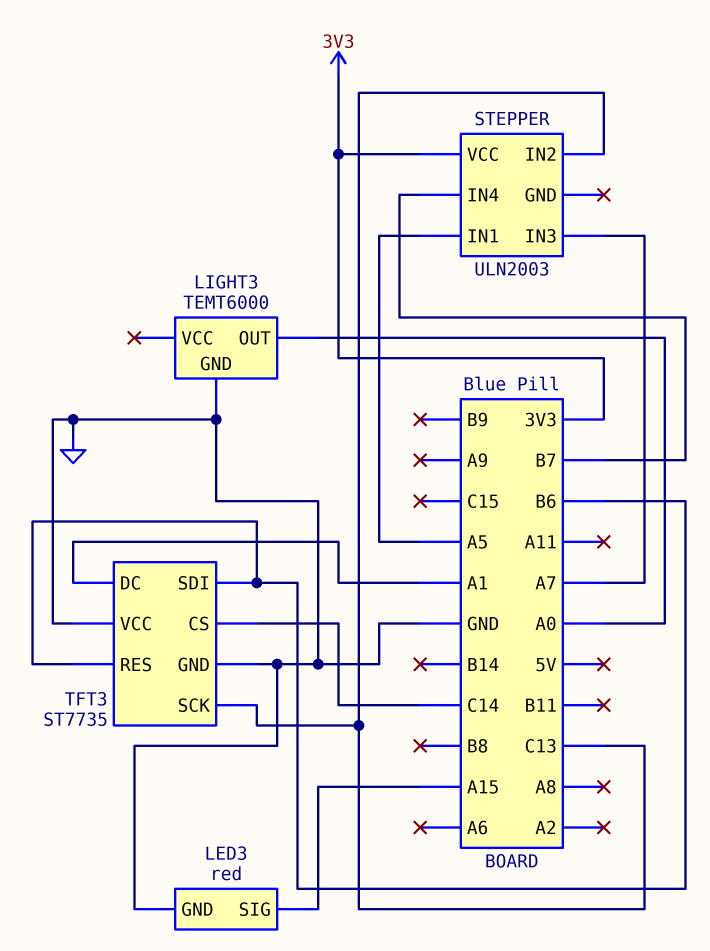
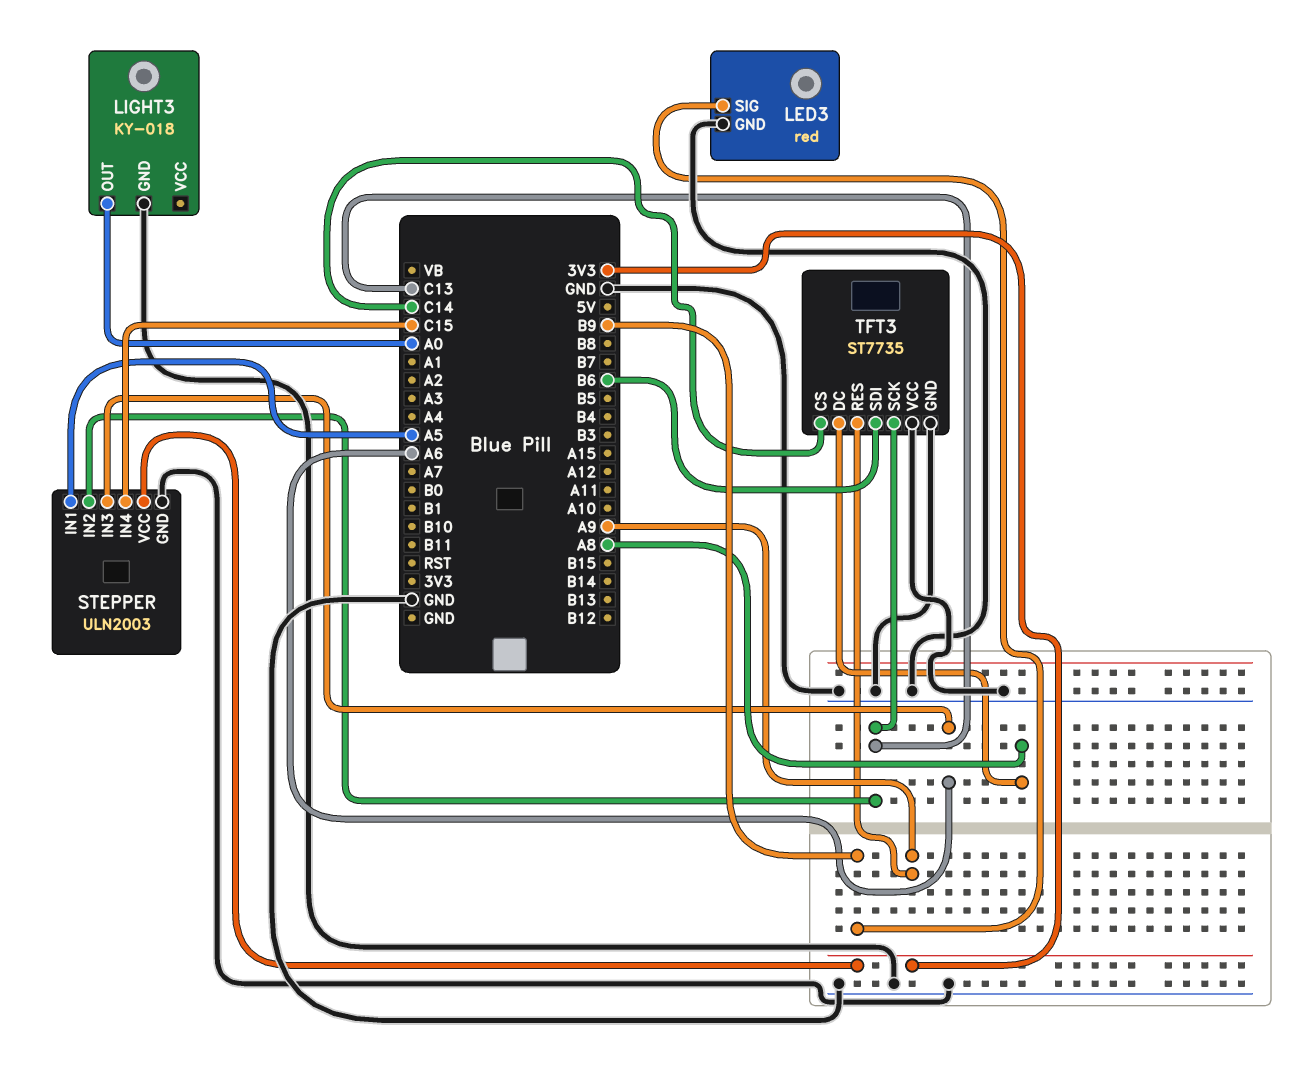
LED3 pin SIG: A15 -> B9
LIGHT3: TEMT6000 -> KY-018
STEPPER pin GND: none -> GND
STEPPER pin IN3: A7 -> A6
STEPPER pin IN4: B7 -> C15
TFT3 pin DC: A1 -> A8
TFT3 pin RES: B6 -> A9

